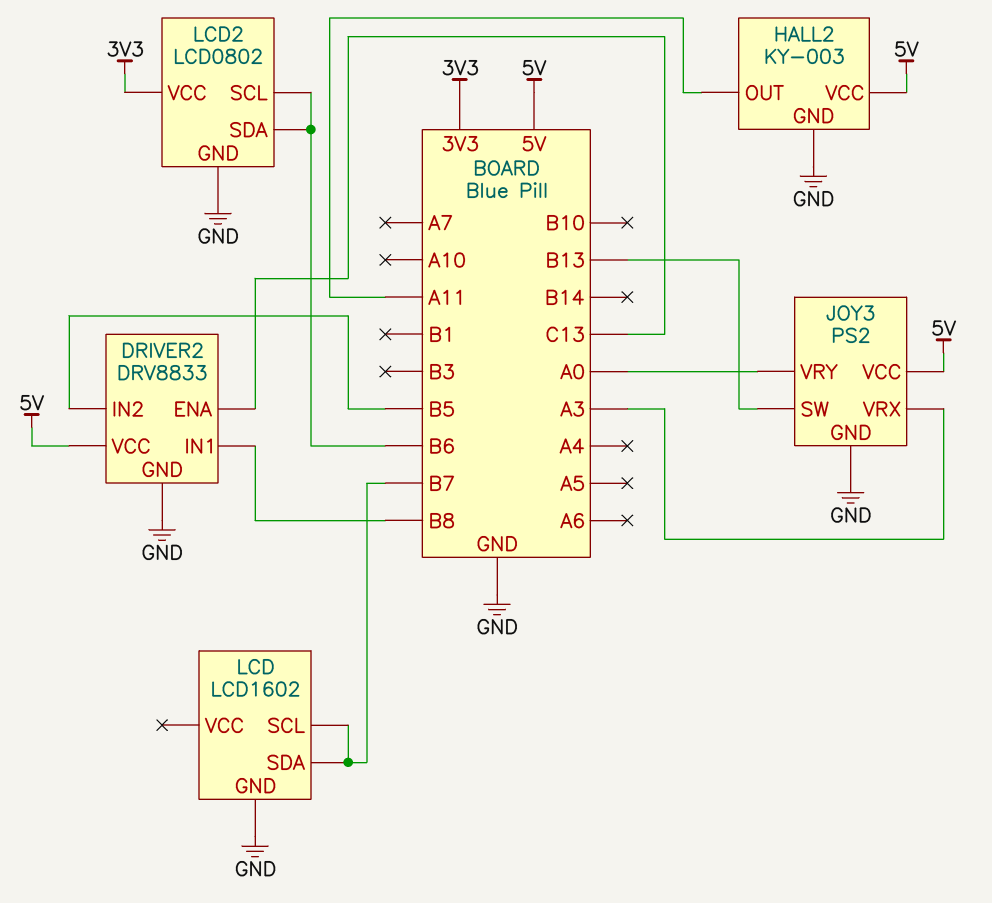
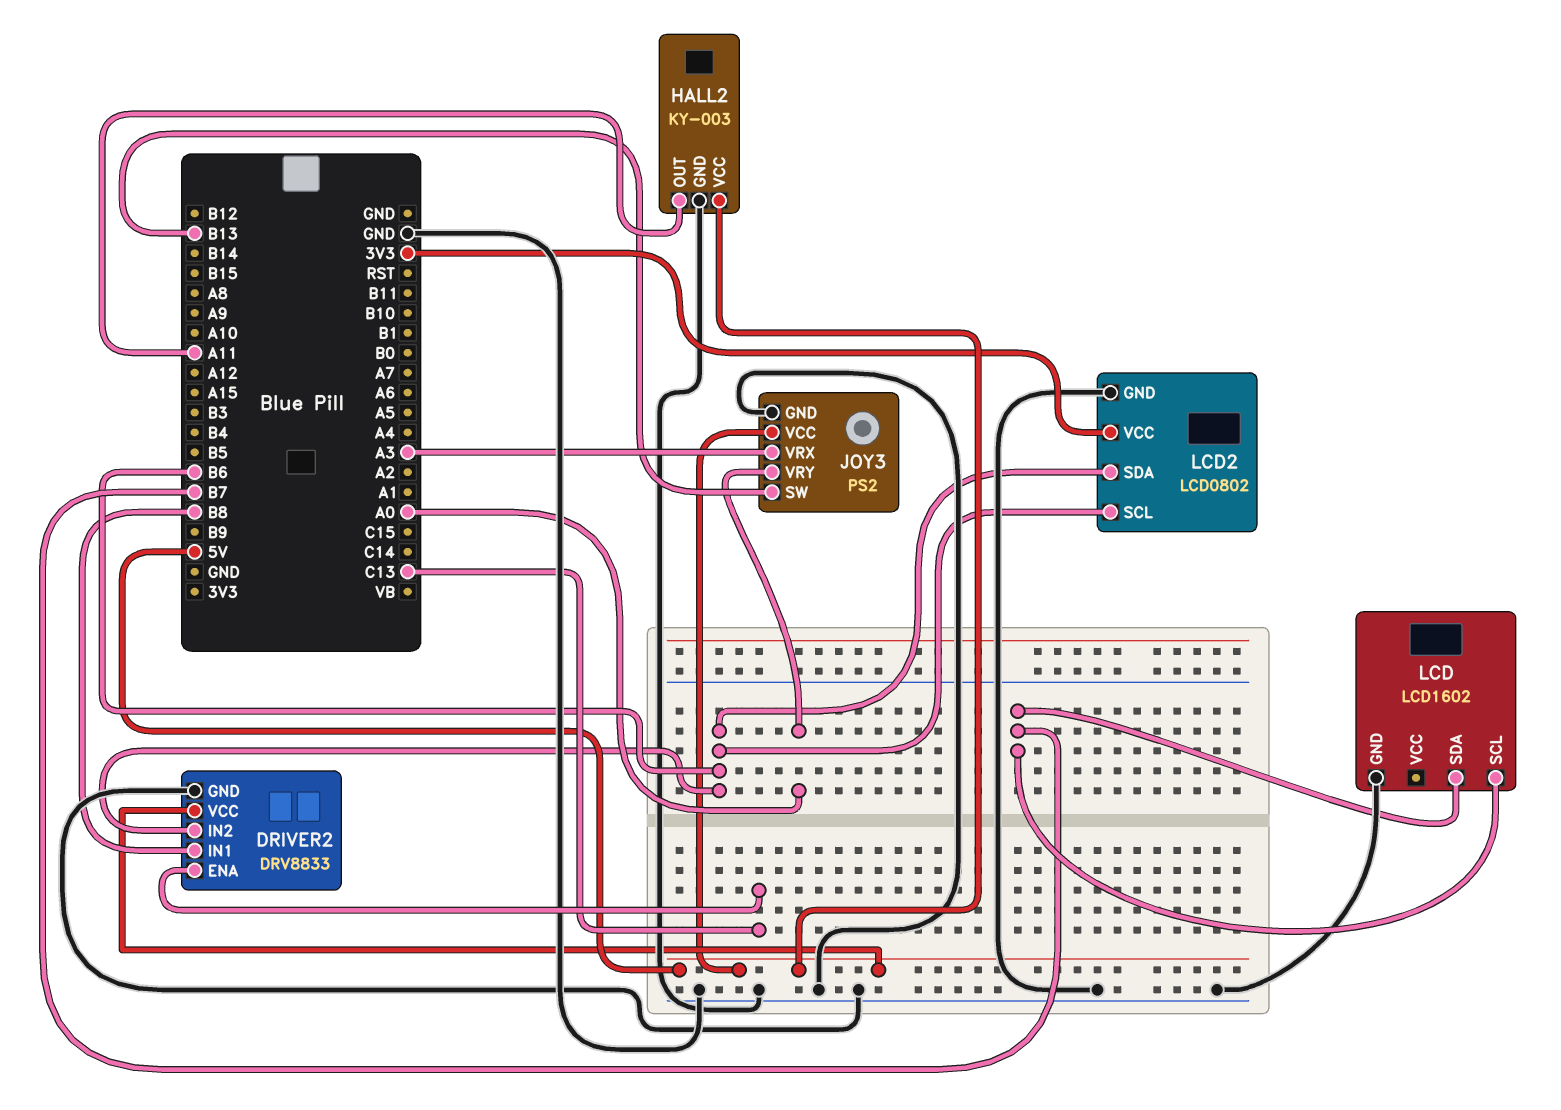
DRIVER2 pin IN2: B5 -> B6

